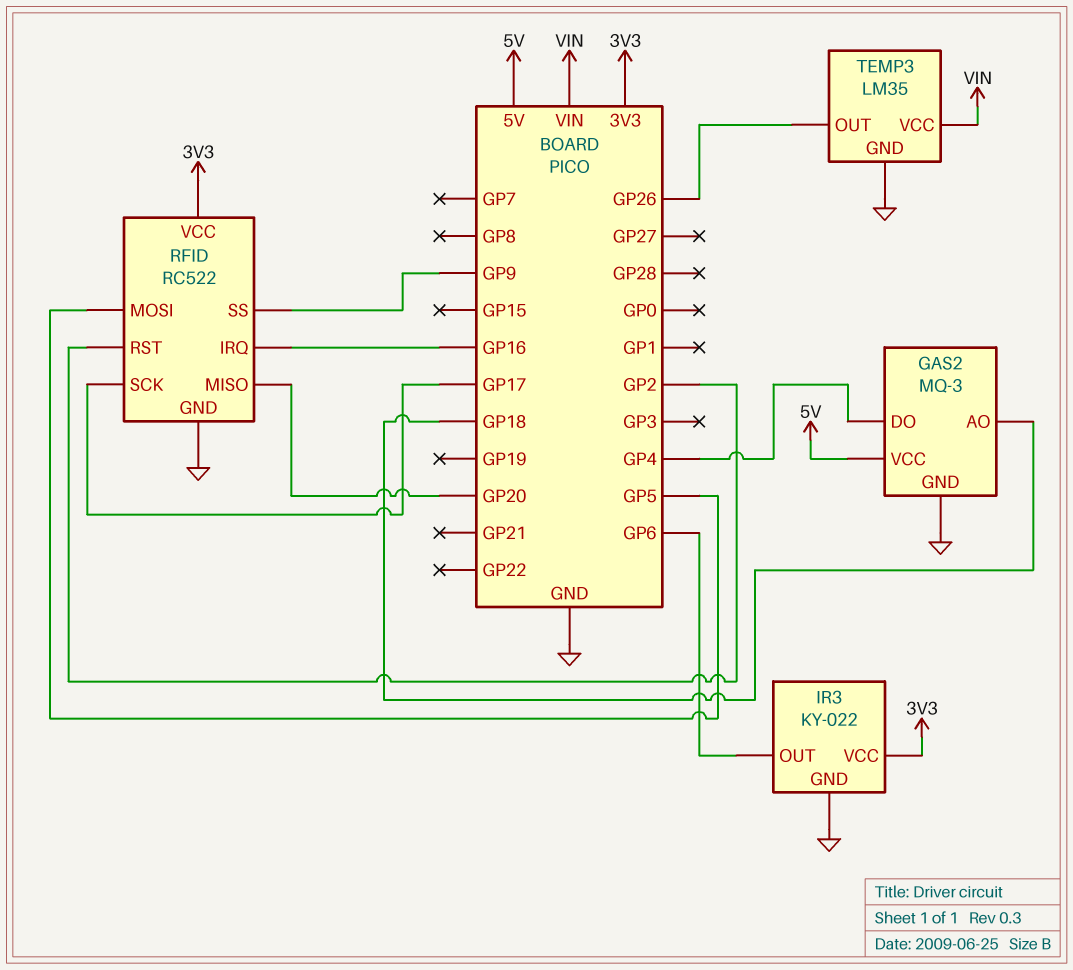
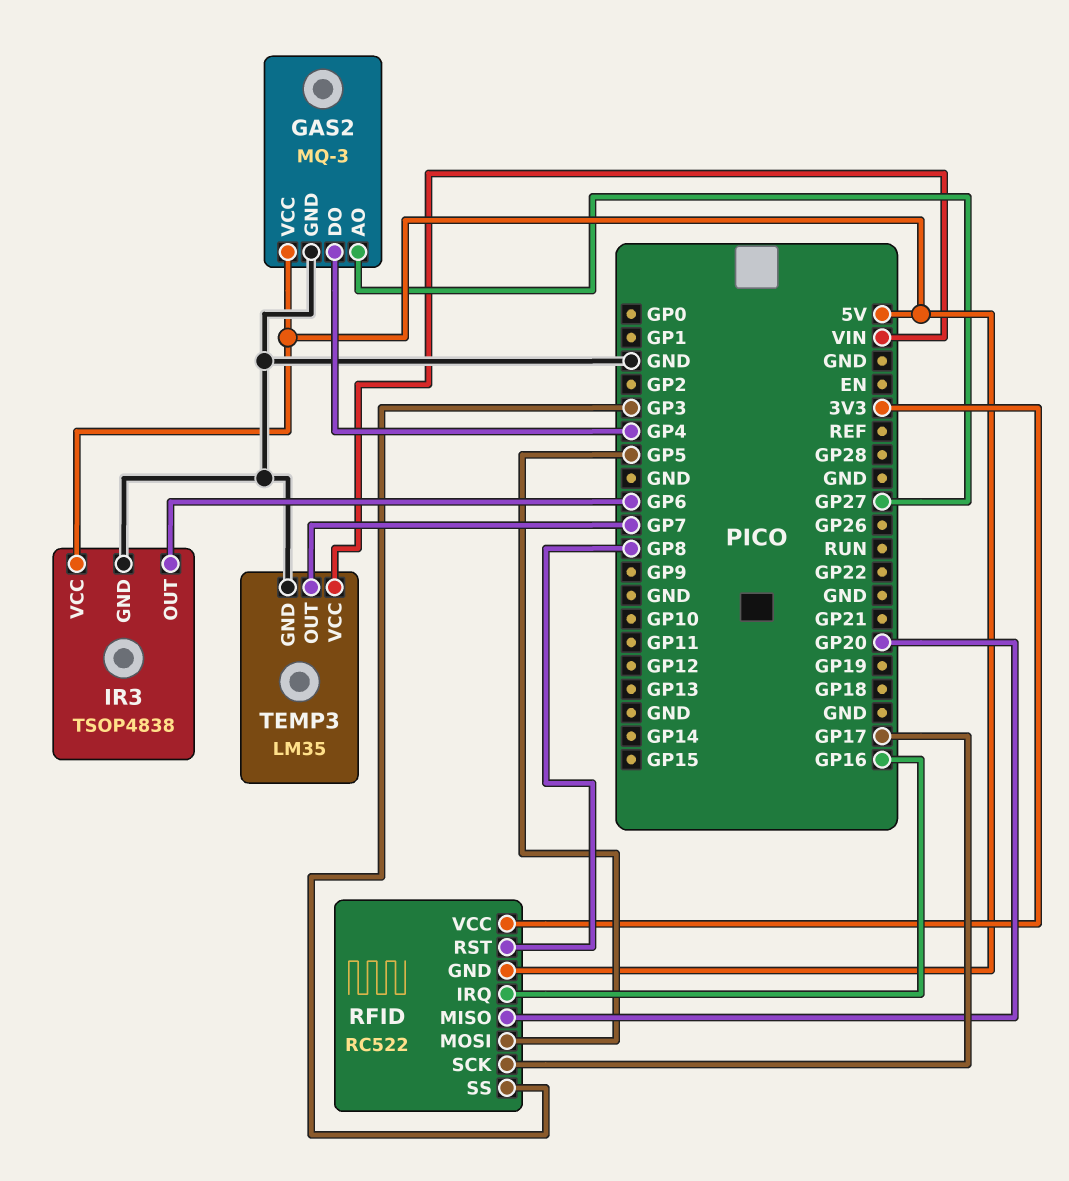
GAS2 pin AO: GP18 -> GP27
IR3: KY-022 -> TSOP4838
IR3 pin VCC: 3V3 -> 5V
RFID pin GND: GND -> 5V
RFID pin RST: GP2 -> GP8
RFID pin SS: GP9 -> GP3
TEMP3 pin OUT: GP26 -> GP7

